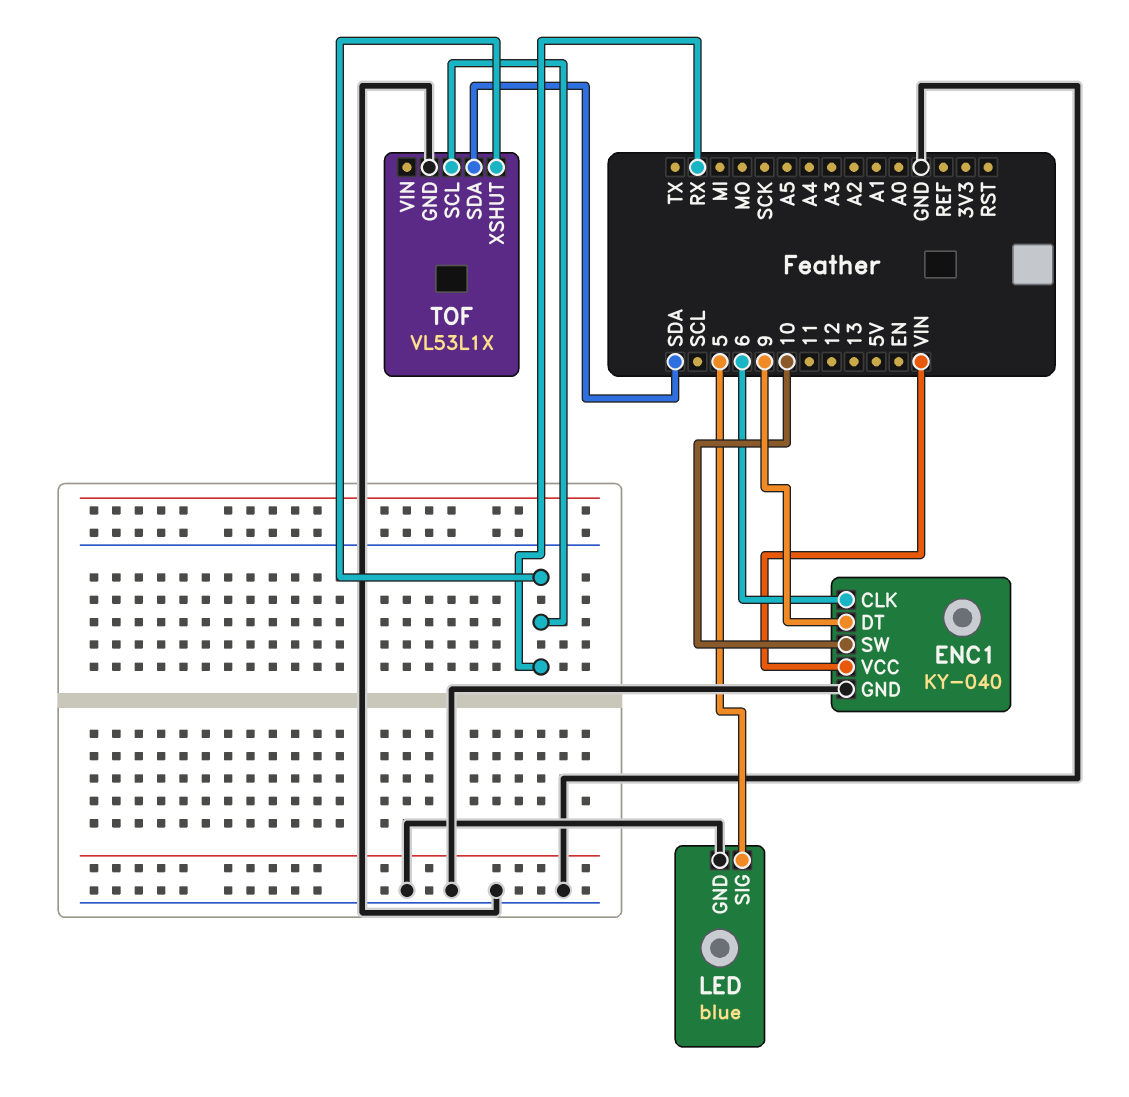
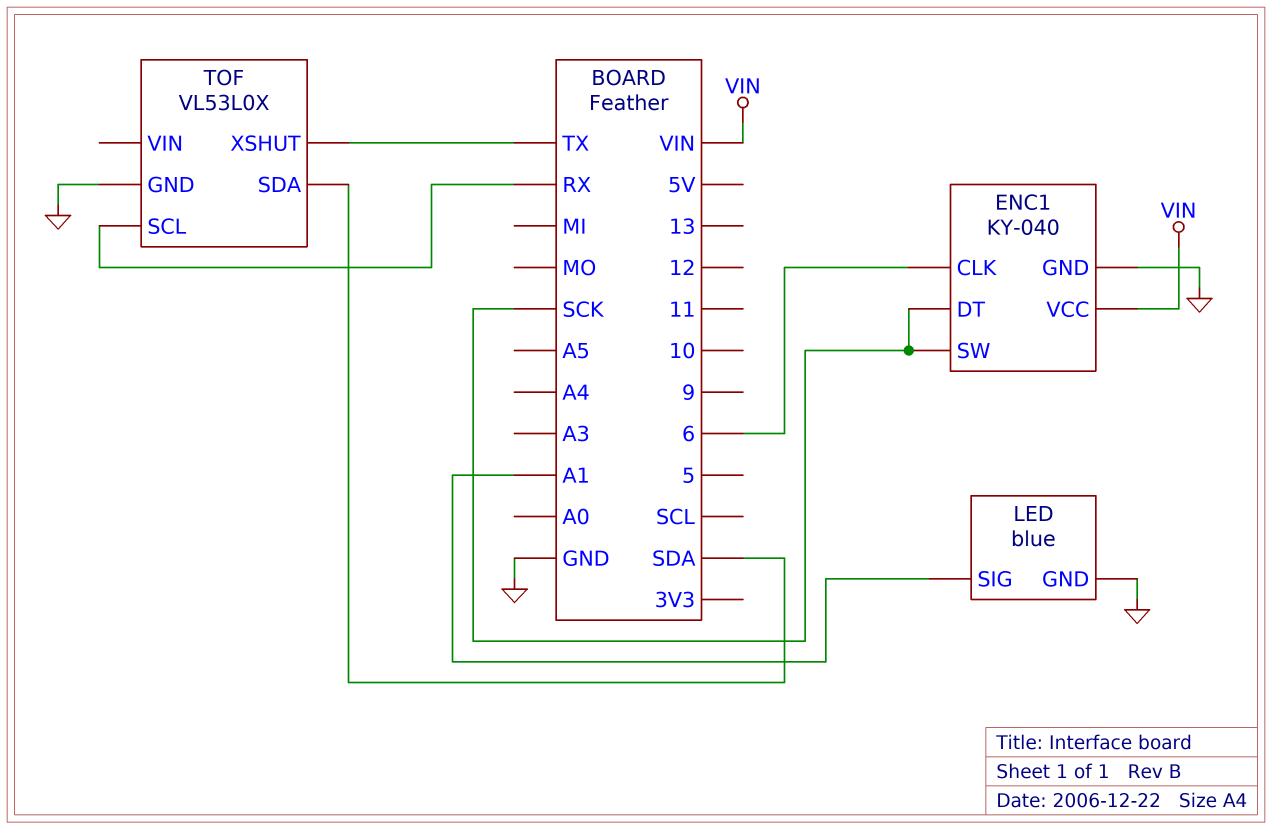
ENC1 pin DT: 9 -> SCK
ENC1 pin SW: 10 -> SCK
LED pin SIG: 5 -> A1
TOF: VL53L1X -> VL53L0X
TOF pin XSHUT: RX -> TX

